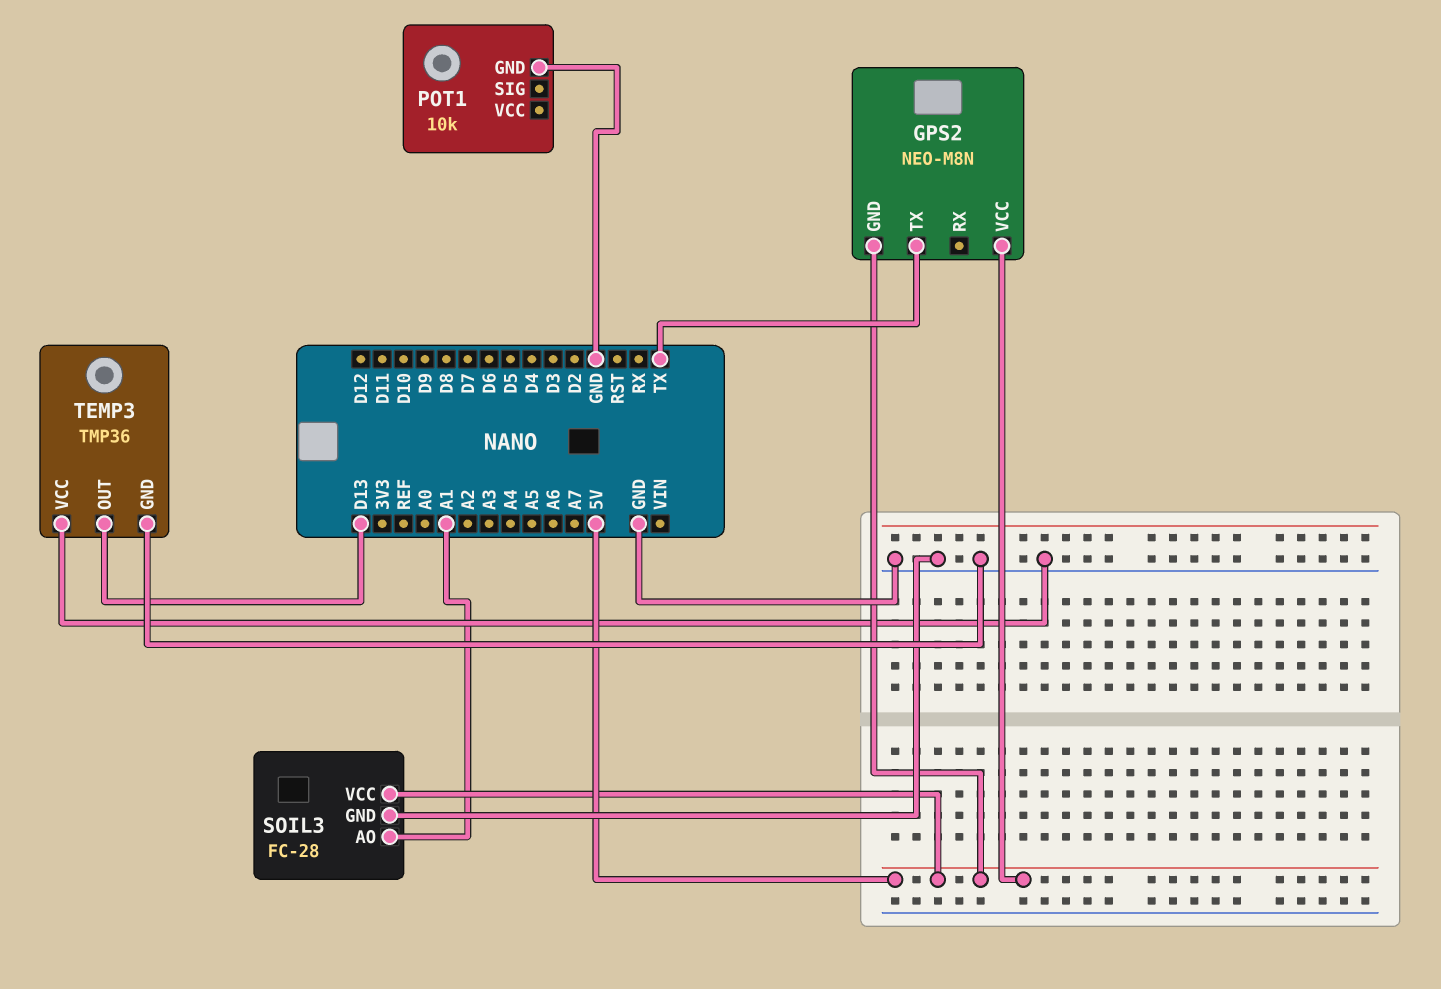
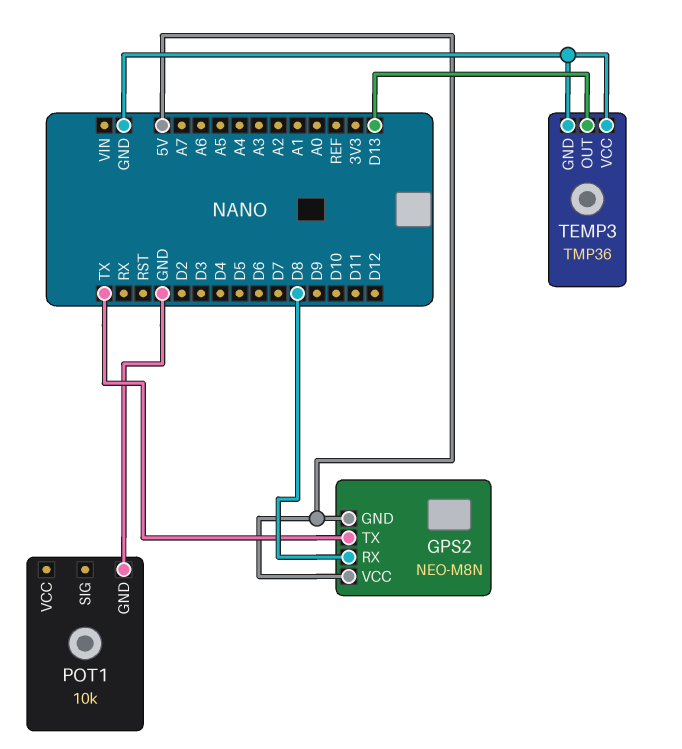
GPS2 pin RX: none -> D8
SOIL3: FC-28 -> none
SOIL3 pin AO: A1 -> none
SOIL3 pin GND: GND -> none
SOIL3 pin VCC: 5V -> none

